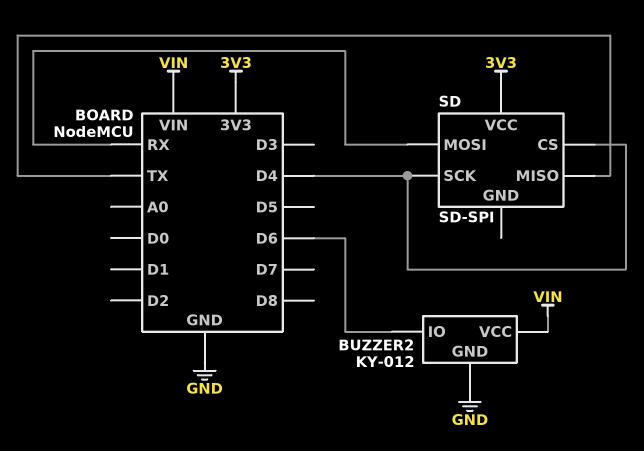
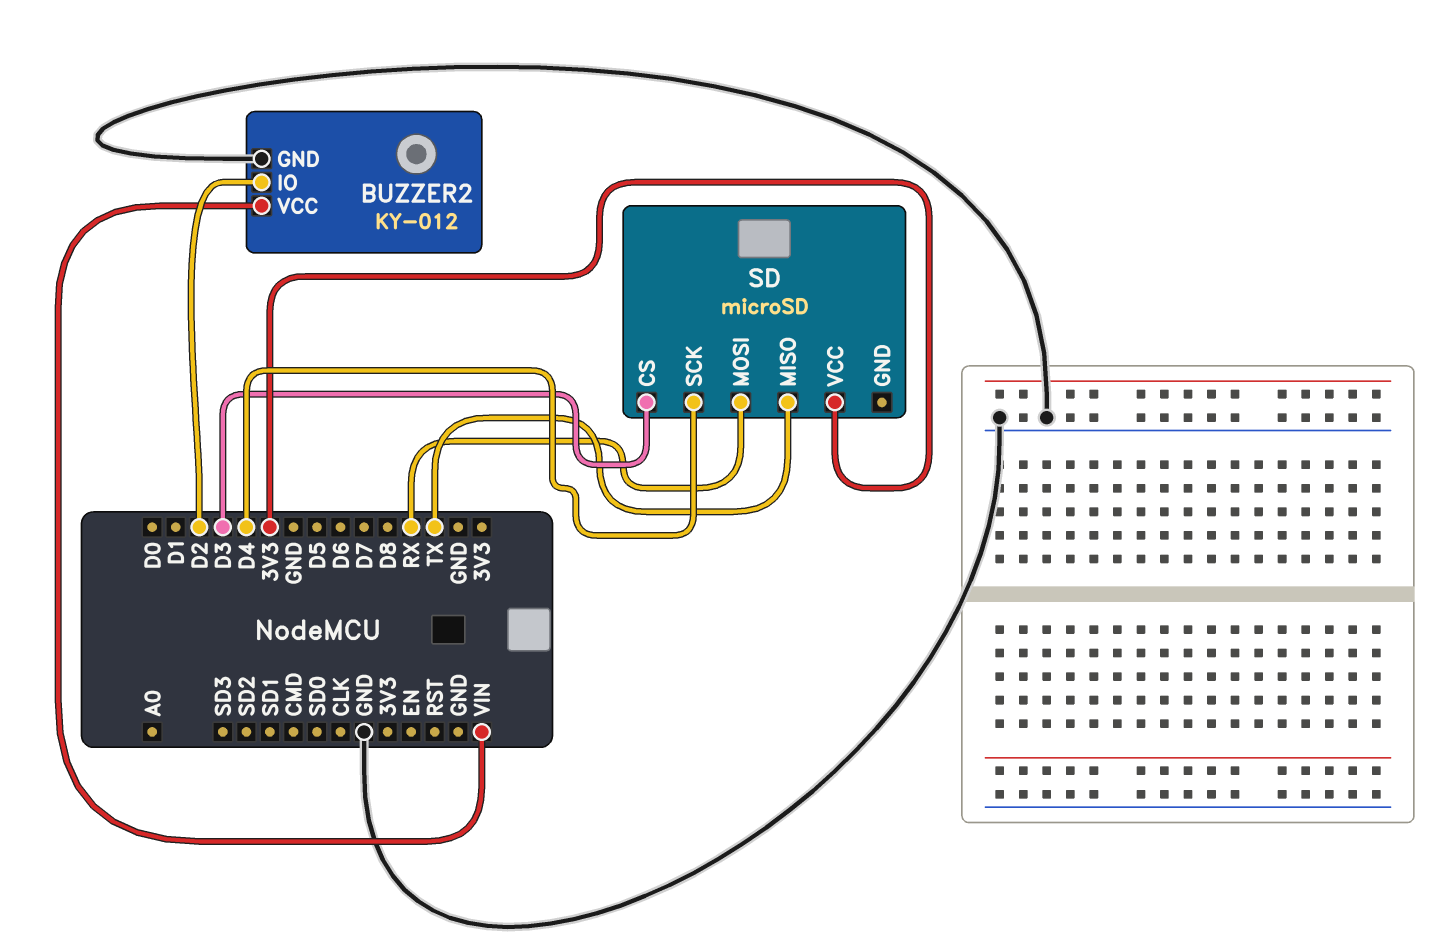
BUZZER2 pin IO: D6 -> D2
SD: SD-SPI -> microSD
SD pin CS: D4 -> D3

